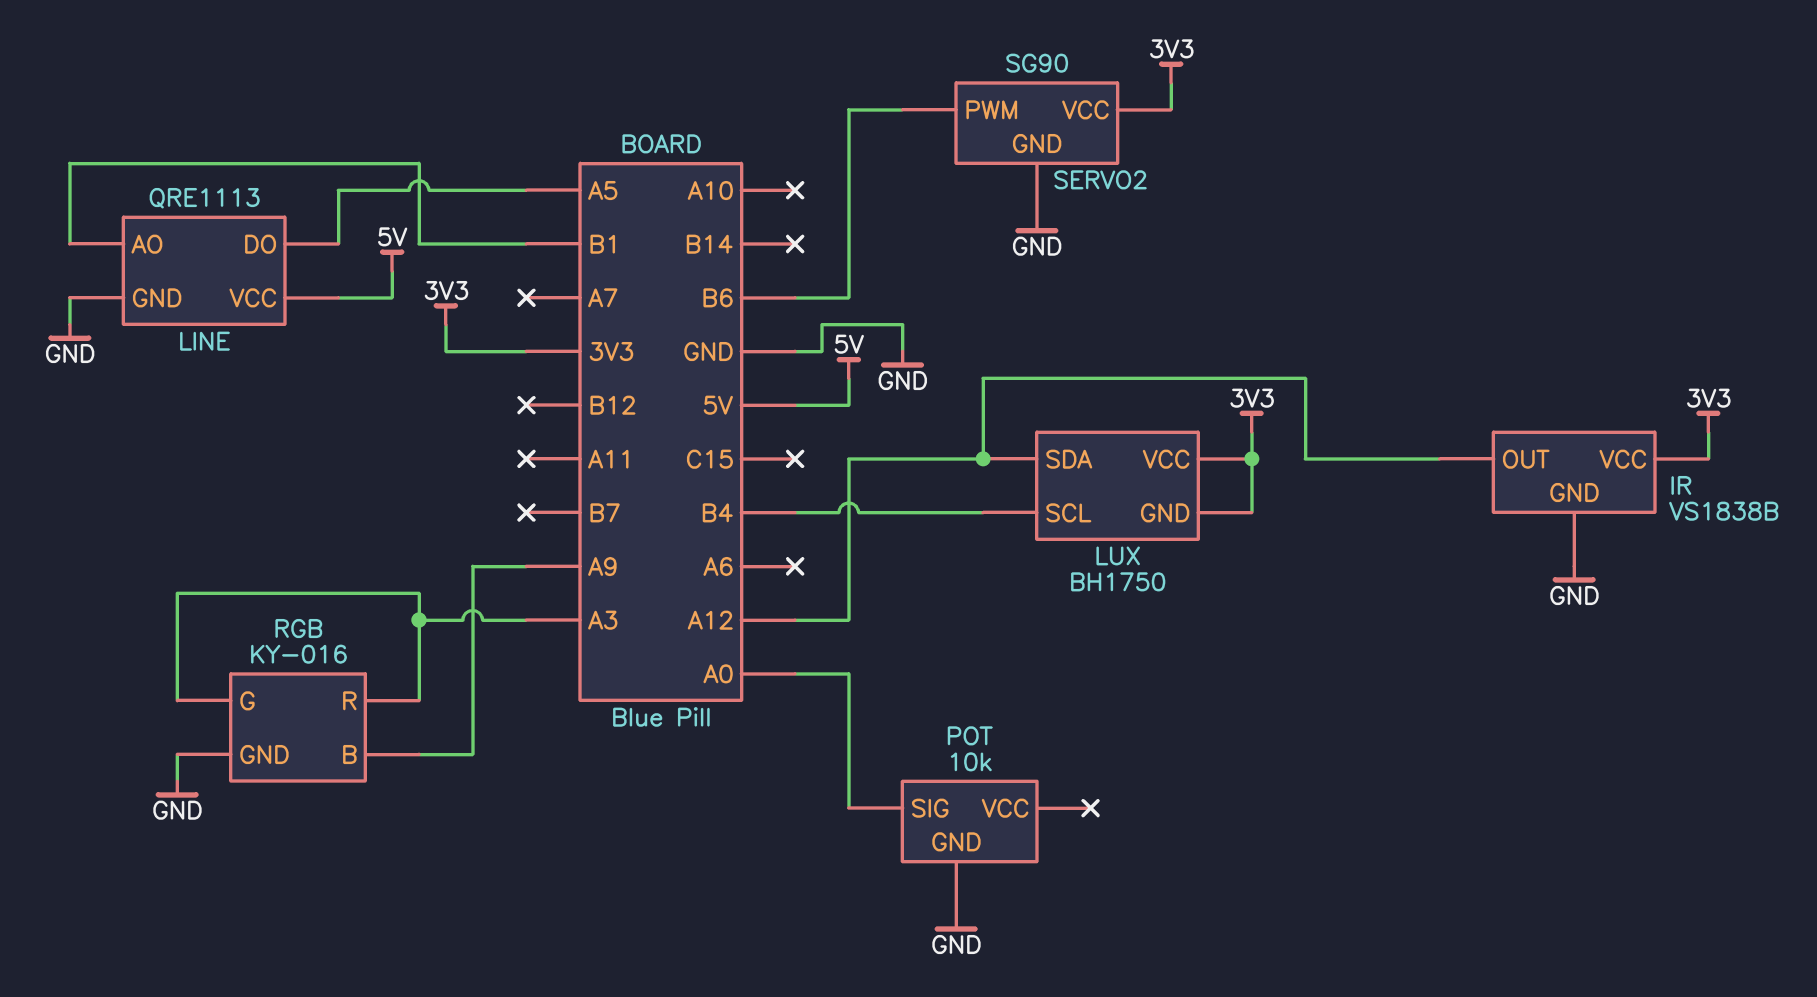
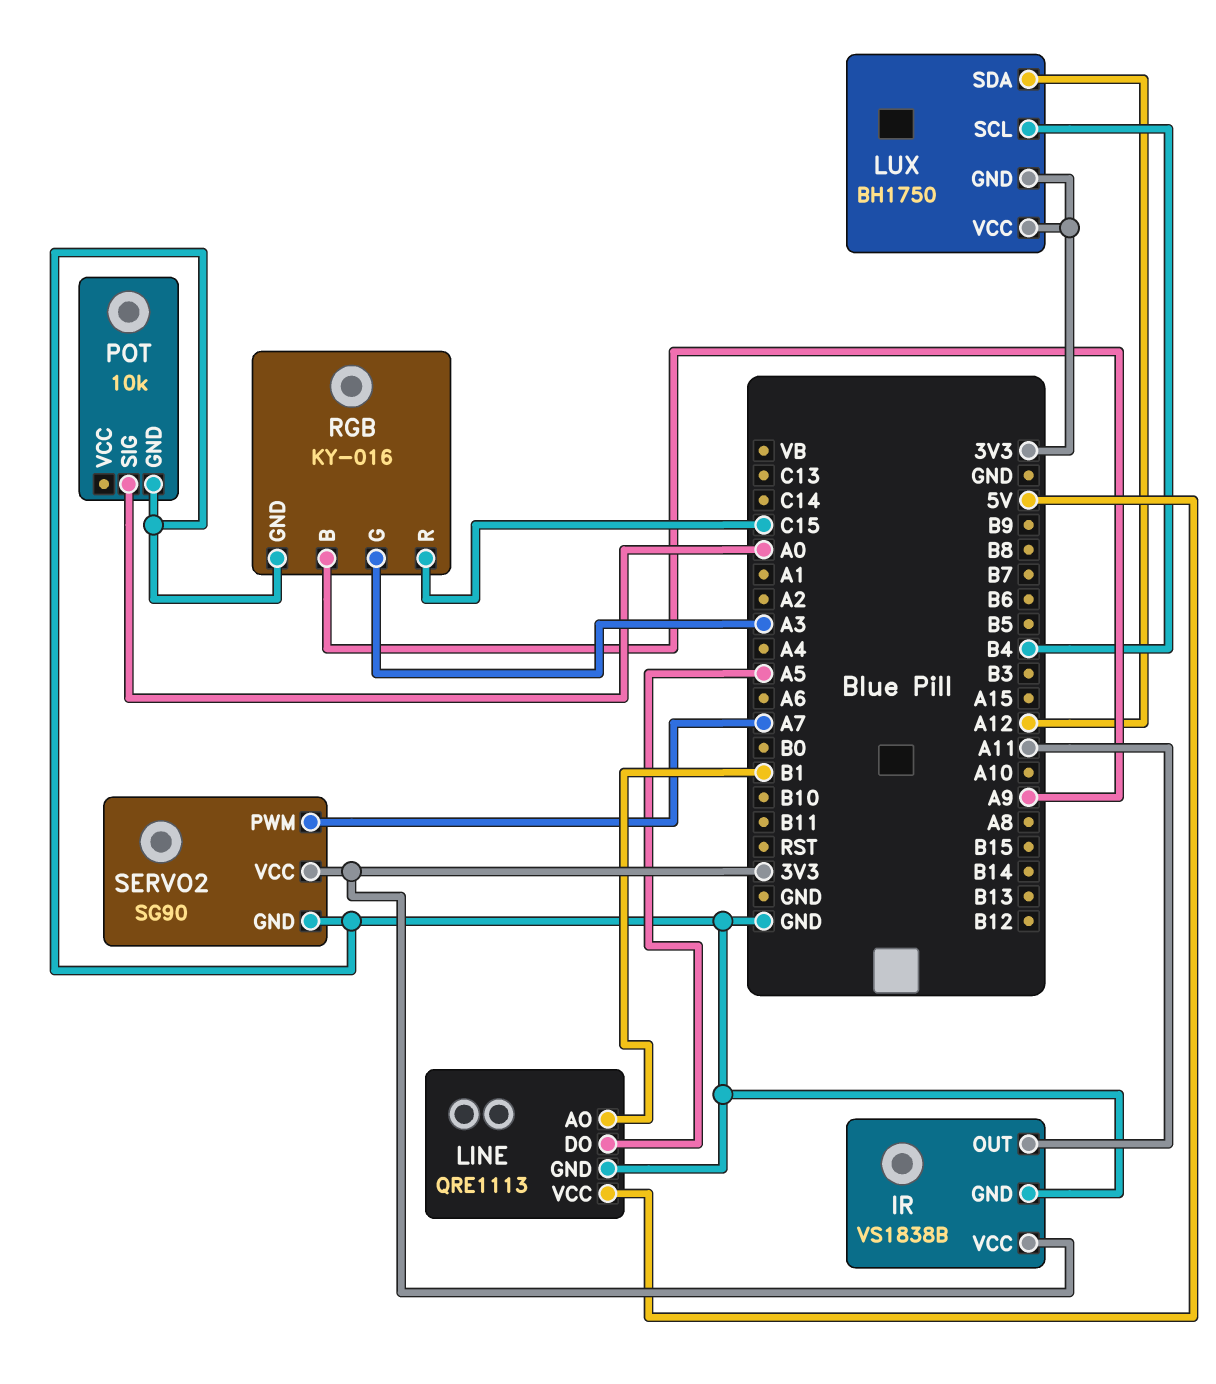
IR pin OUT: A12 -> A11
RGB pin R: A3 -> C15
SERVO2 pin PWM: B6 -> A7

